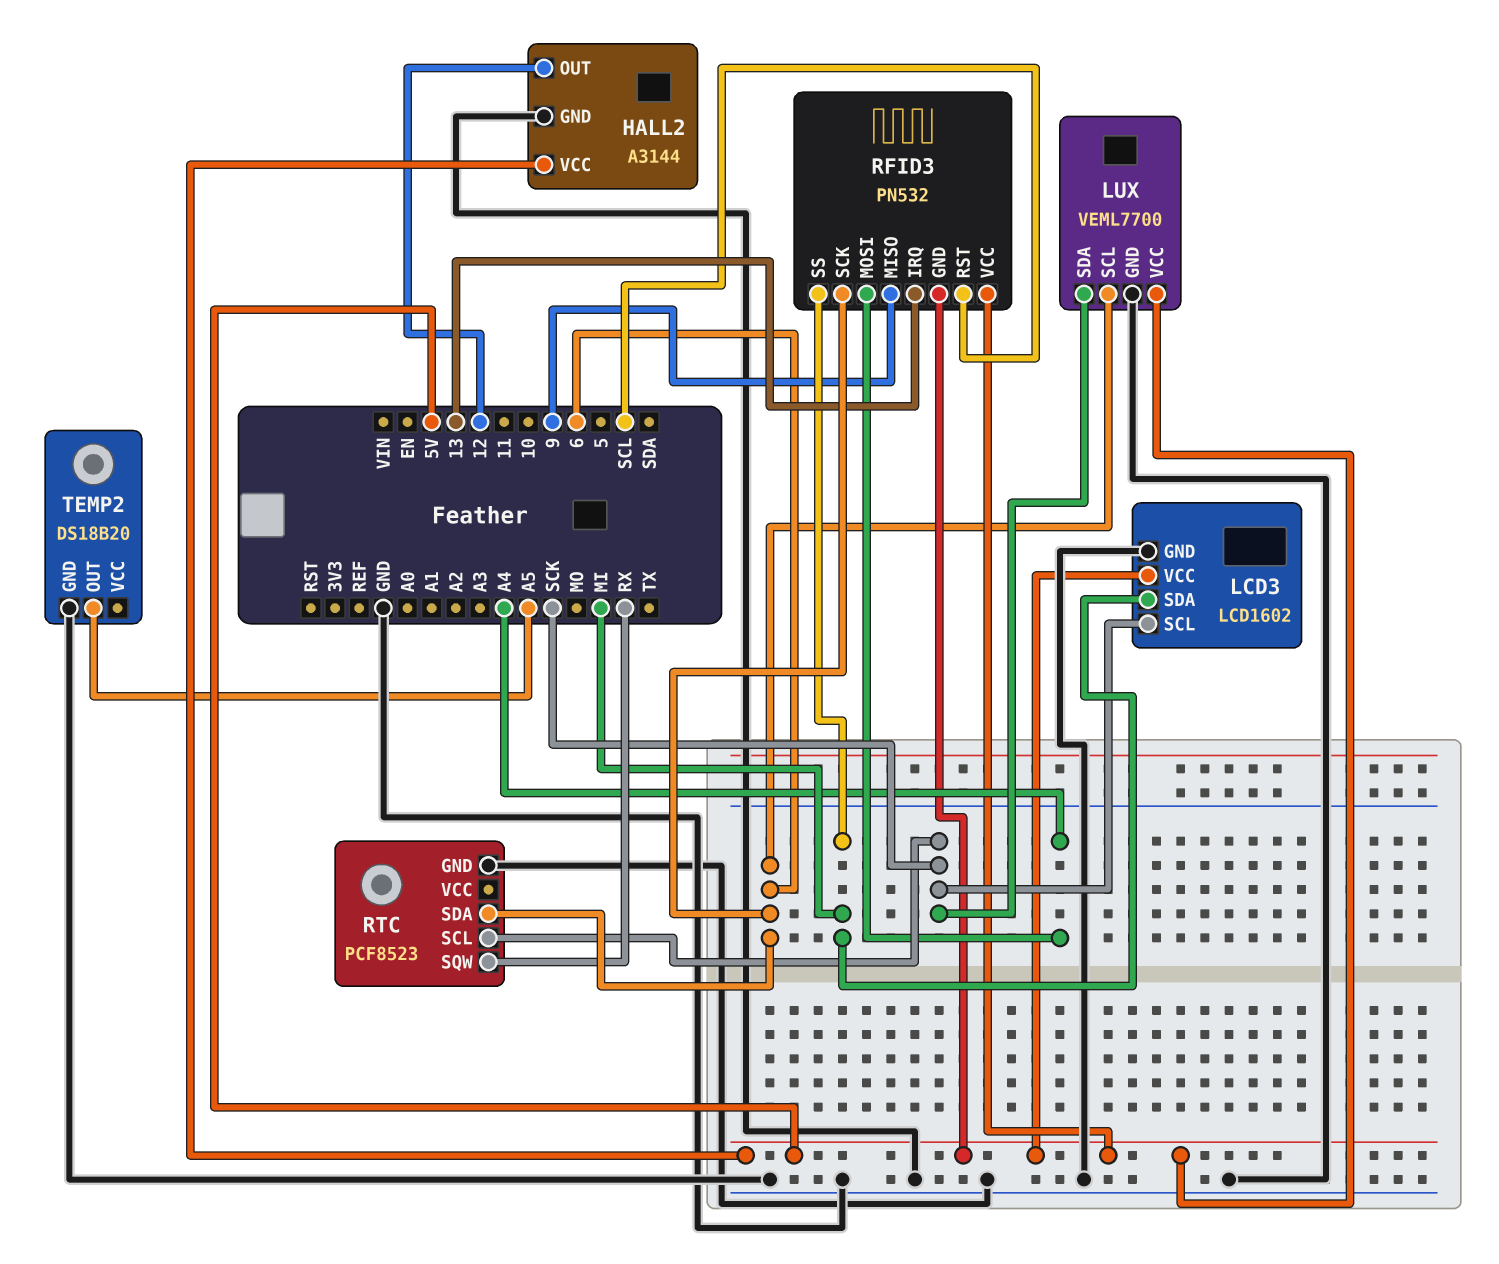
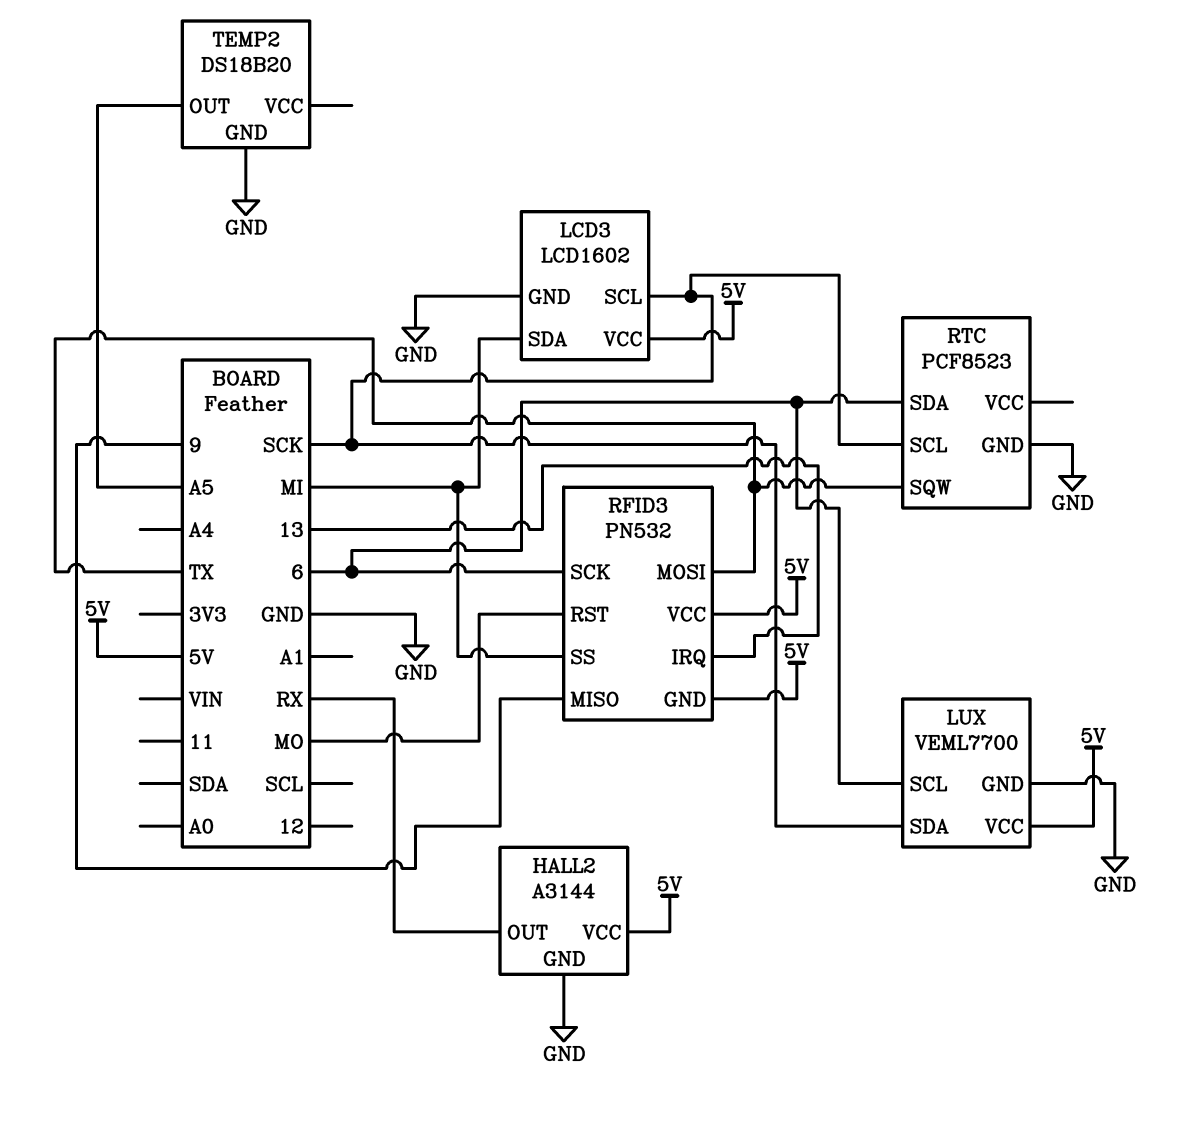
HALL2 pin OUT: 12 -> RX
RFID3 pin MOSI: A4 -> TX
RFID3 pin RST: SCL -> MO
RTC pin SQW: RX -> TX

